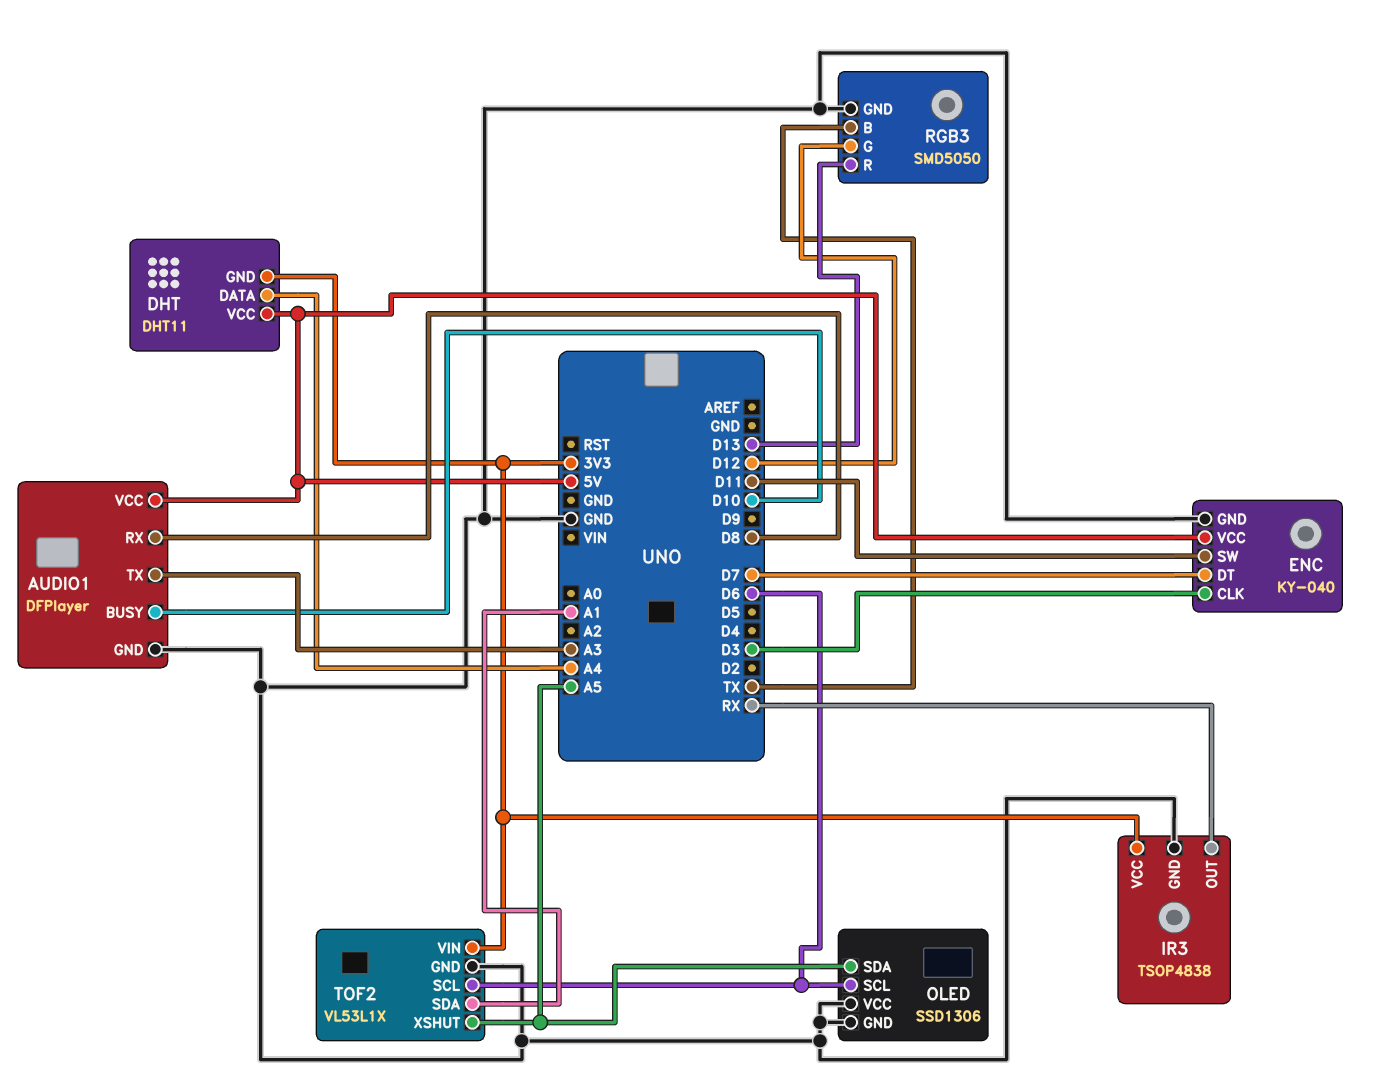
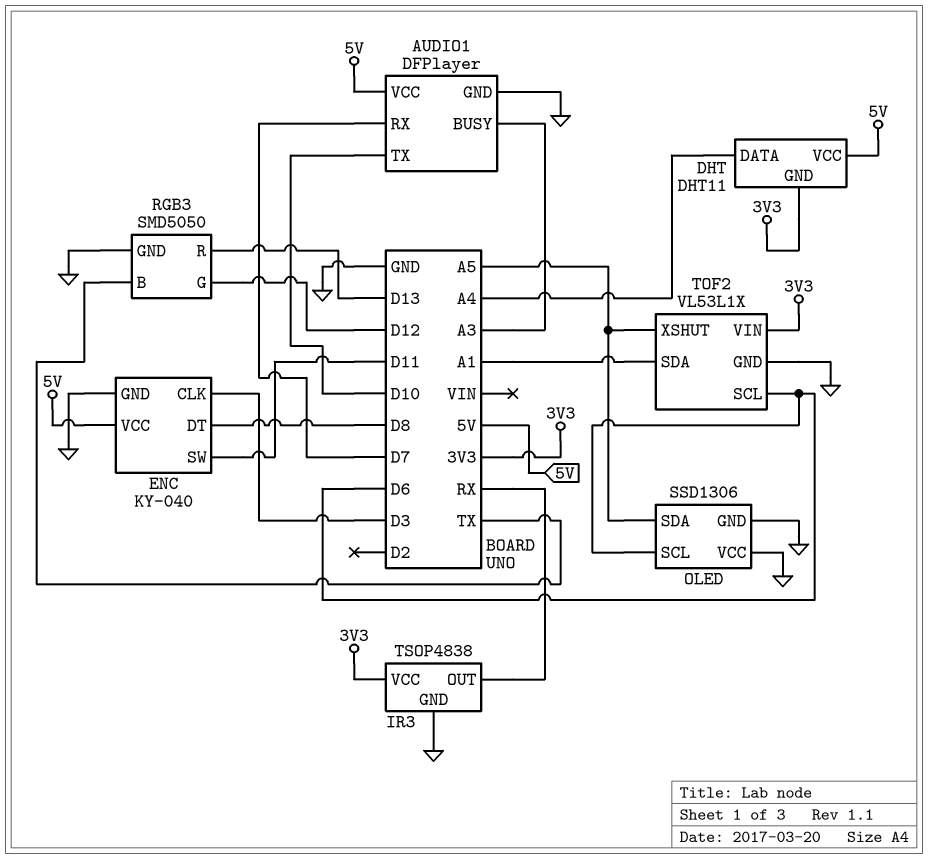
AUDIO1 pin BUSY: D10 -> A3
AUDIO1 pin RX: D8 -> D7
AUDIO1 pin TX: A3 -> D10
ENC pin DT: D7 -> D8

